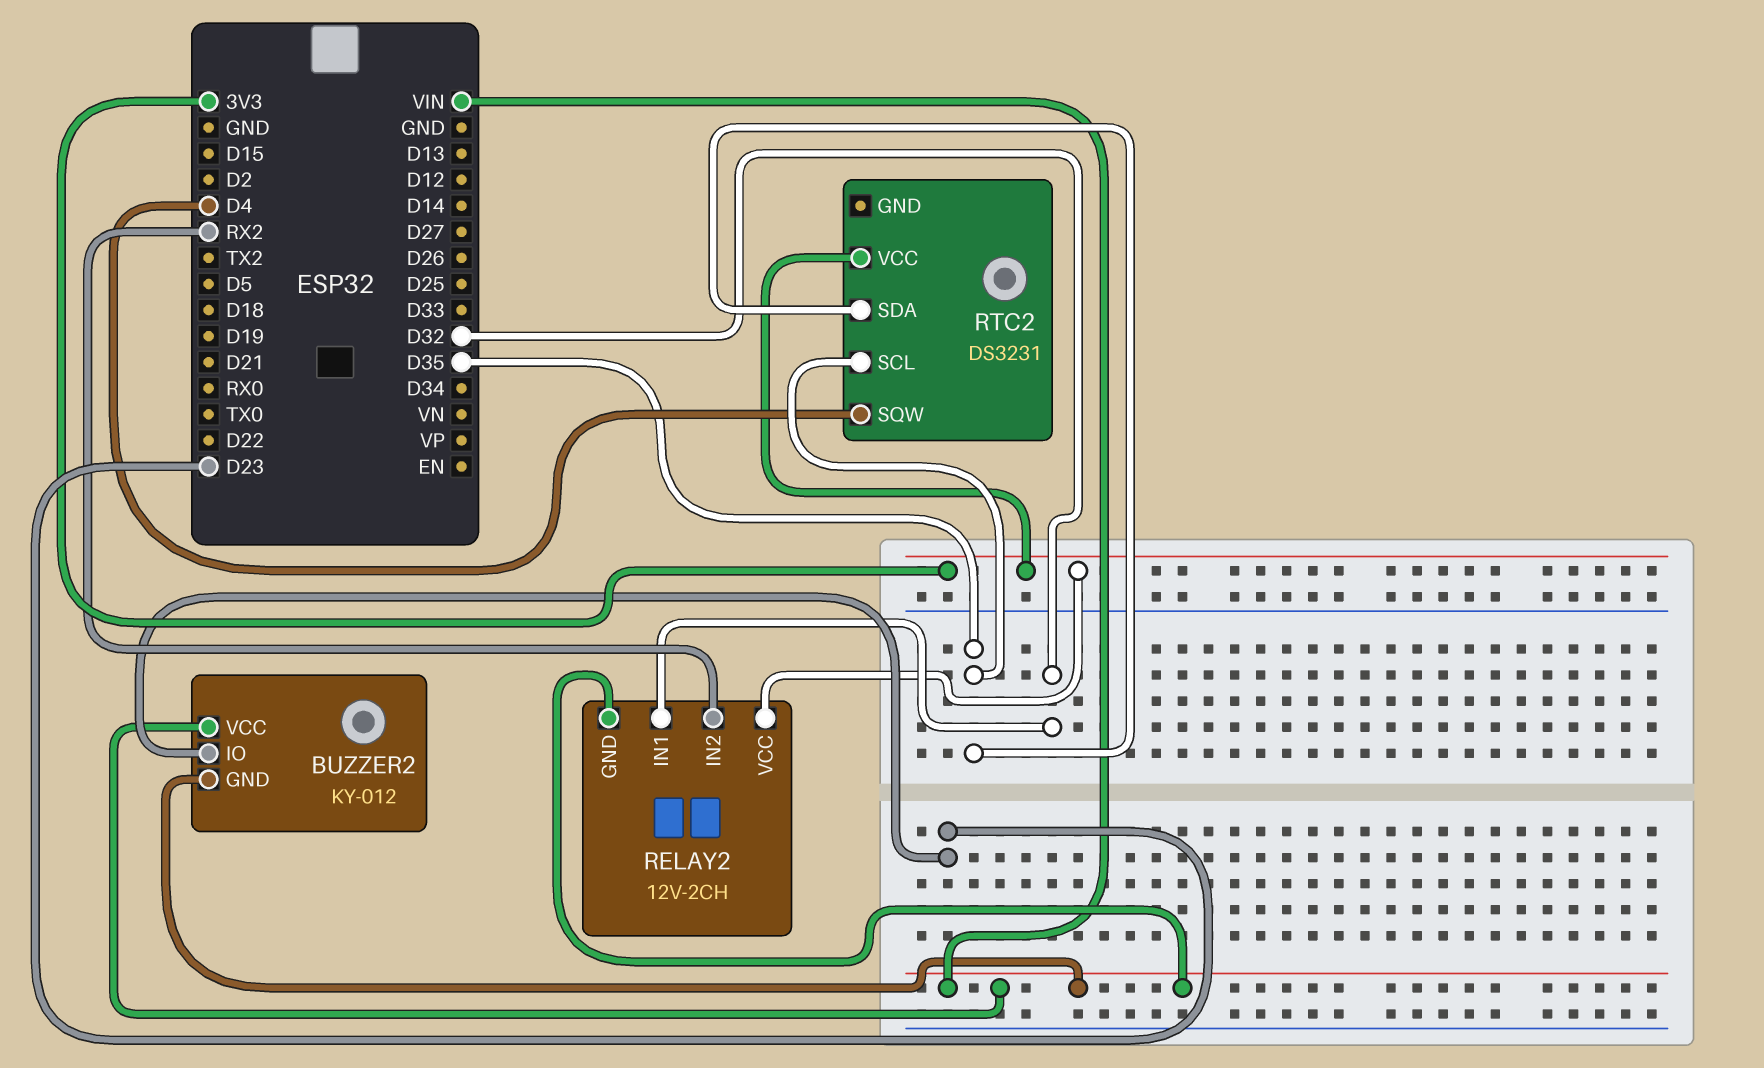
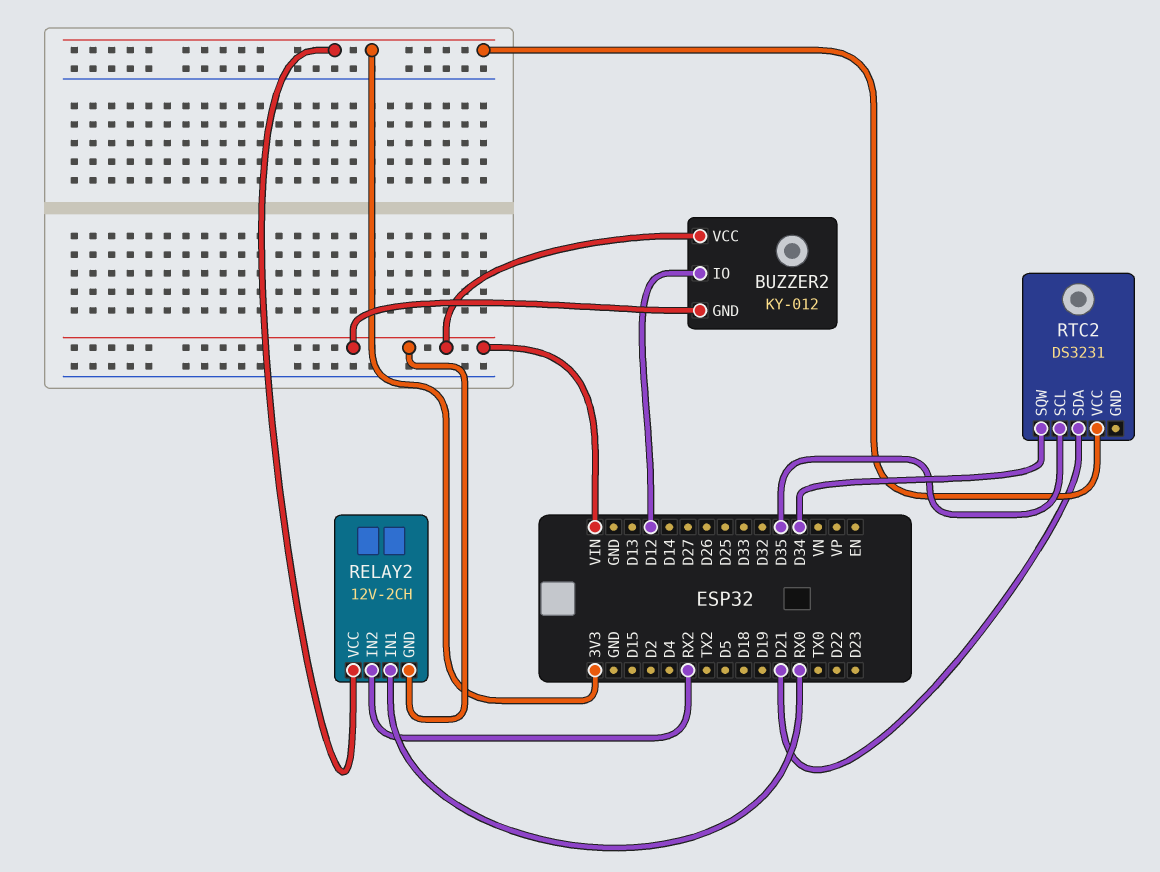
BUZZER2 pin IO: D23 -> D12
RELAY2 pin IN1: D32 -> RX0
RTC2 pin SDA: D35 -> D21
RTC2 pin SQW: D4 -> D34

